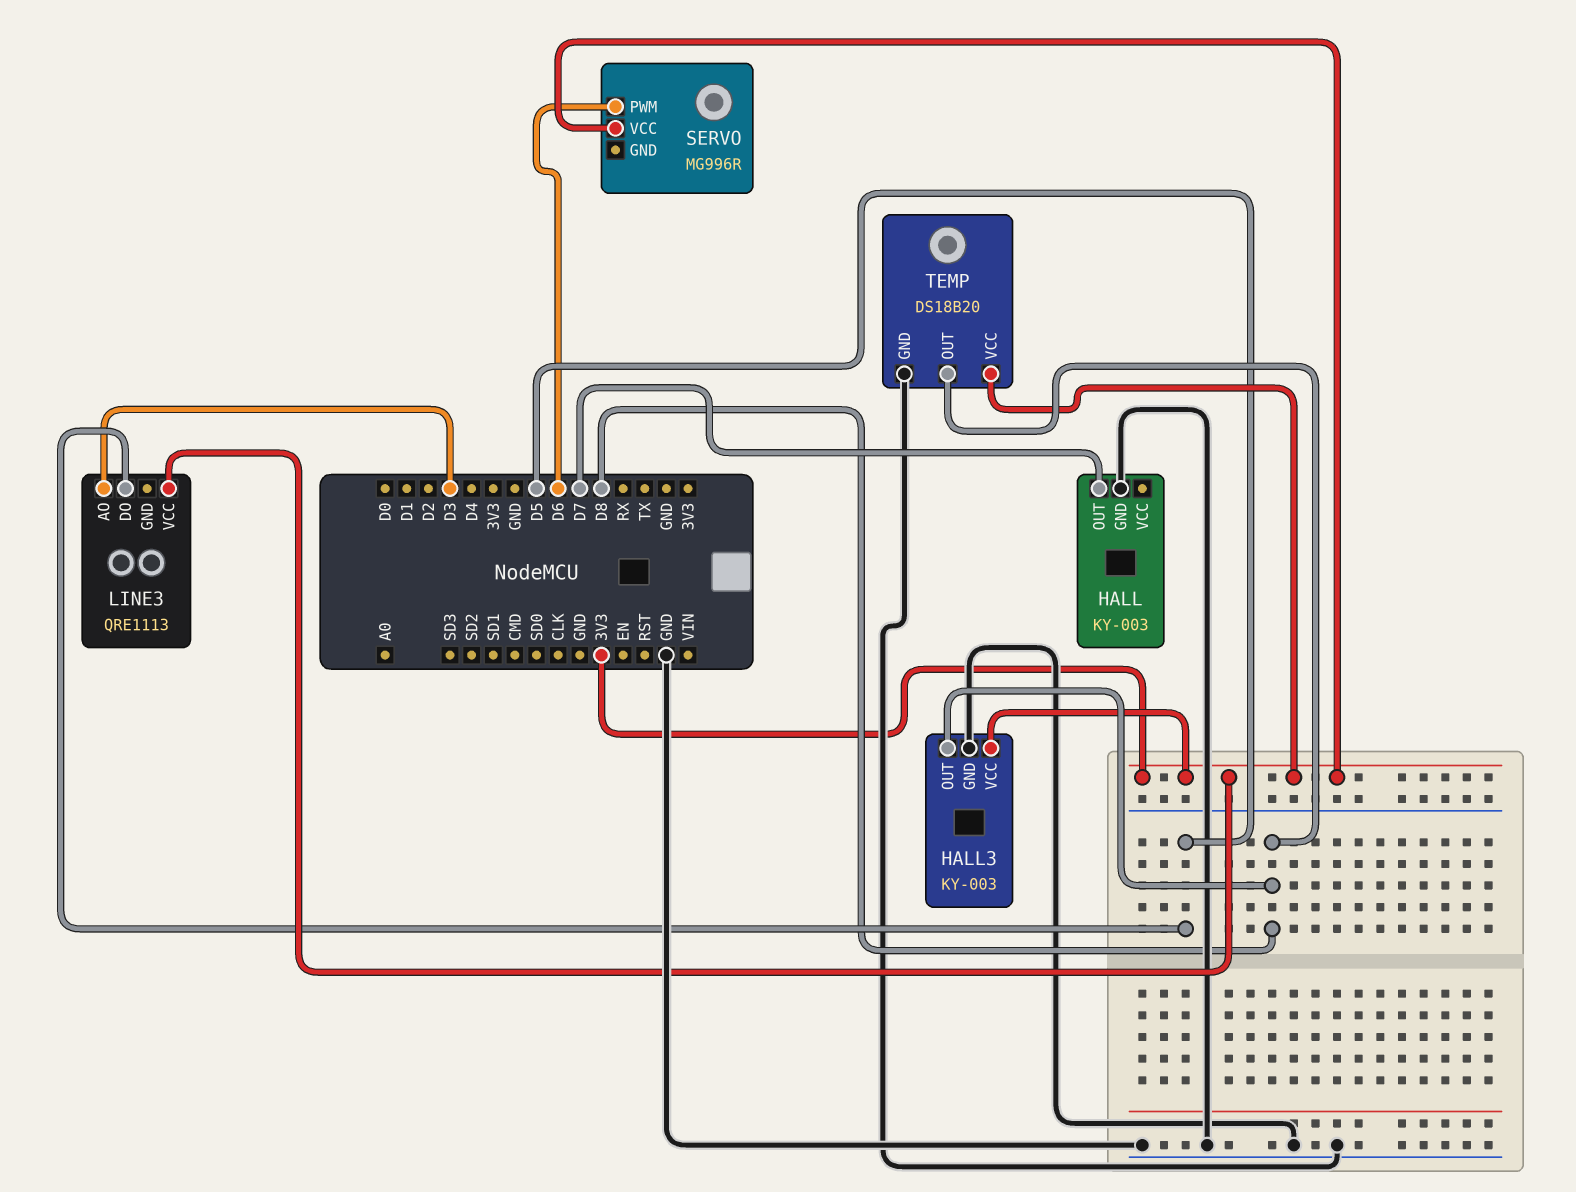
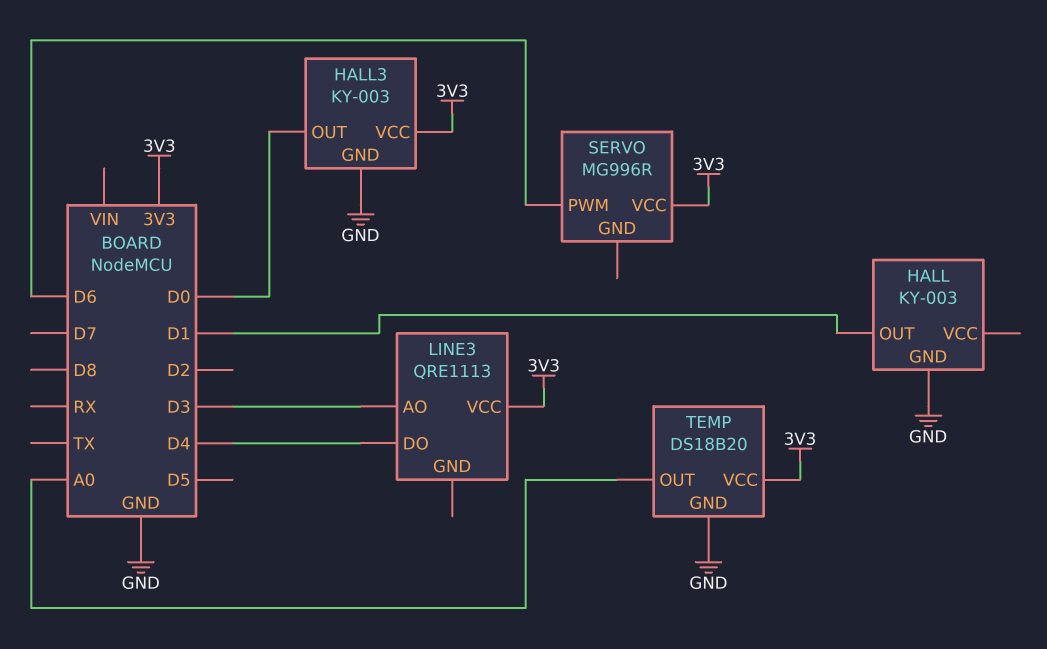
HALL pin OUT: D7 -> D1
HALL3 pin OUT: D8 -> D0
LINE3 pin DO: D5 -> D4
TEMP pin OUT: D8 -> A0

